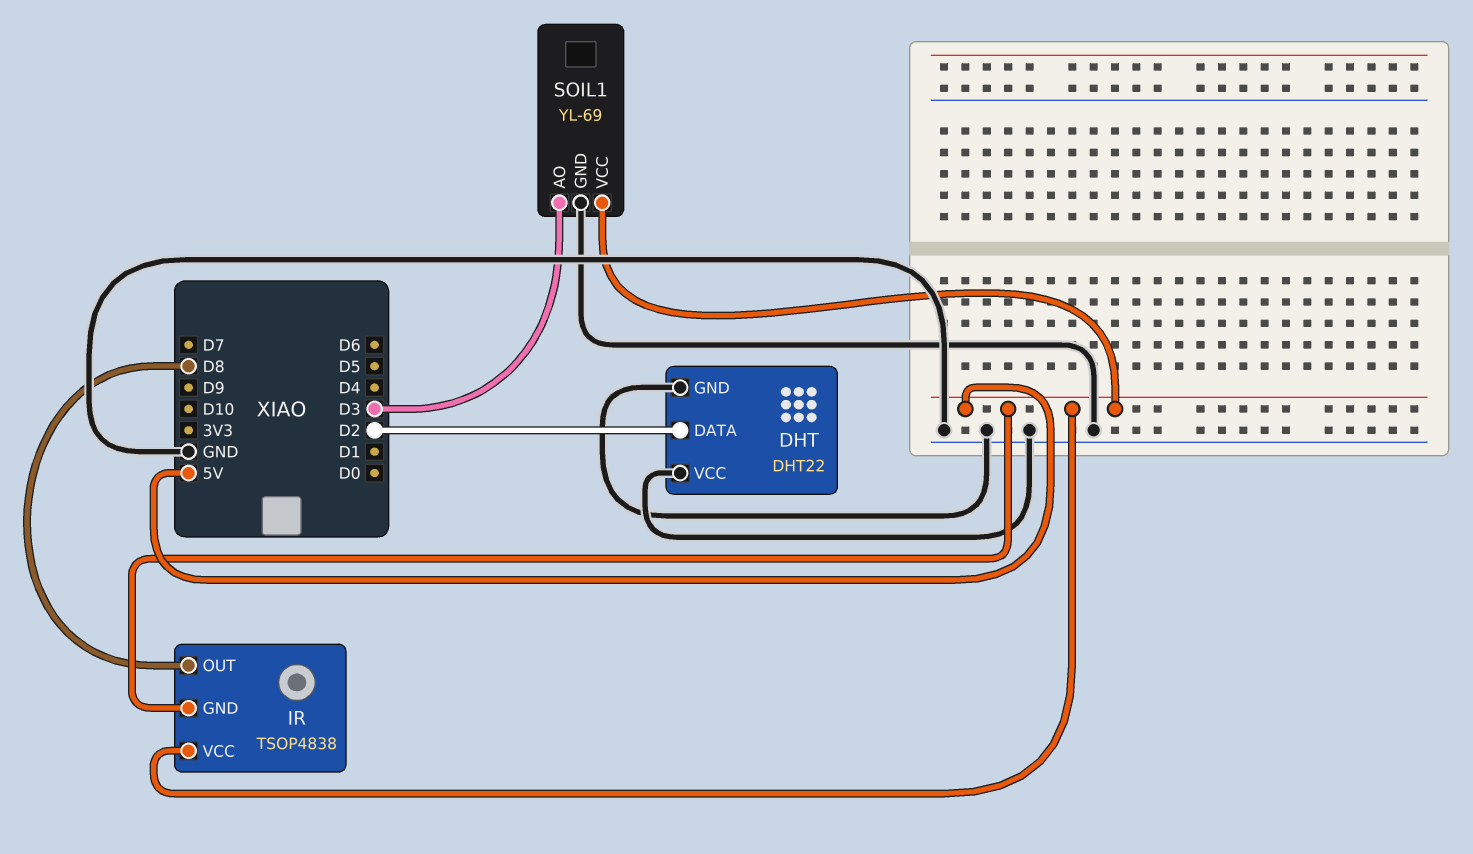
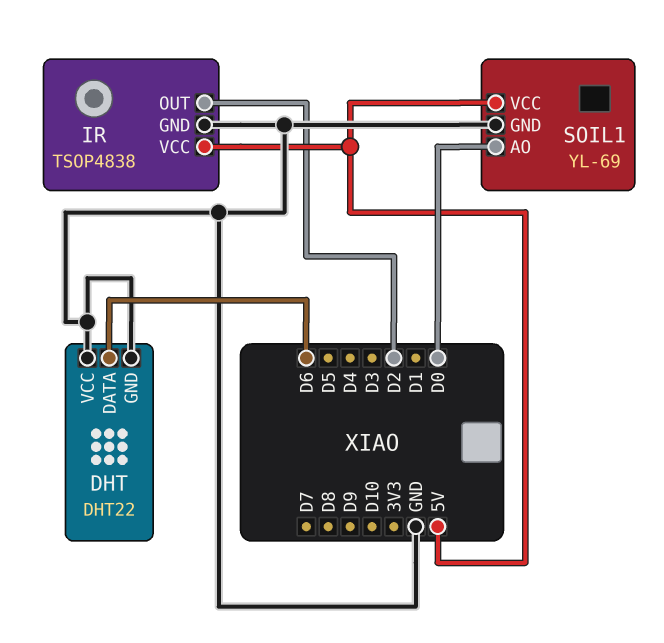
DHT pin DATA: D2 -> D6
IR pin GND: 5V -> GND
IR pin OUT: D8 -> D2
SOIL1 pin AO: D3 -> D0

